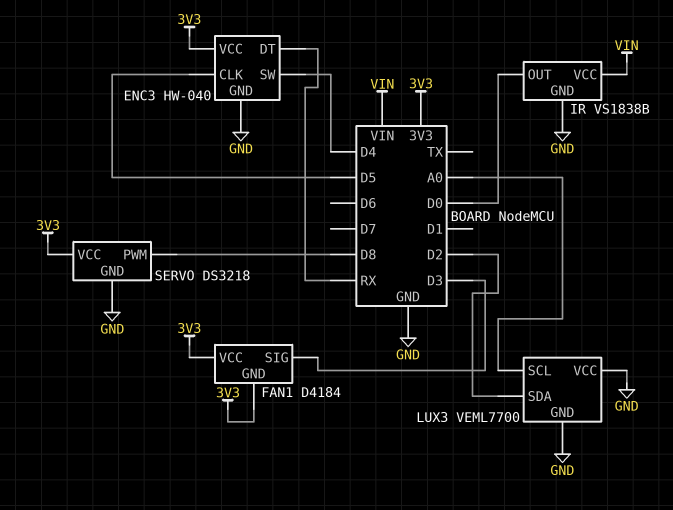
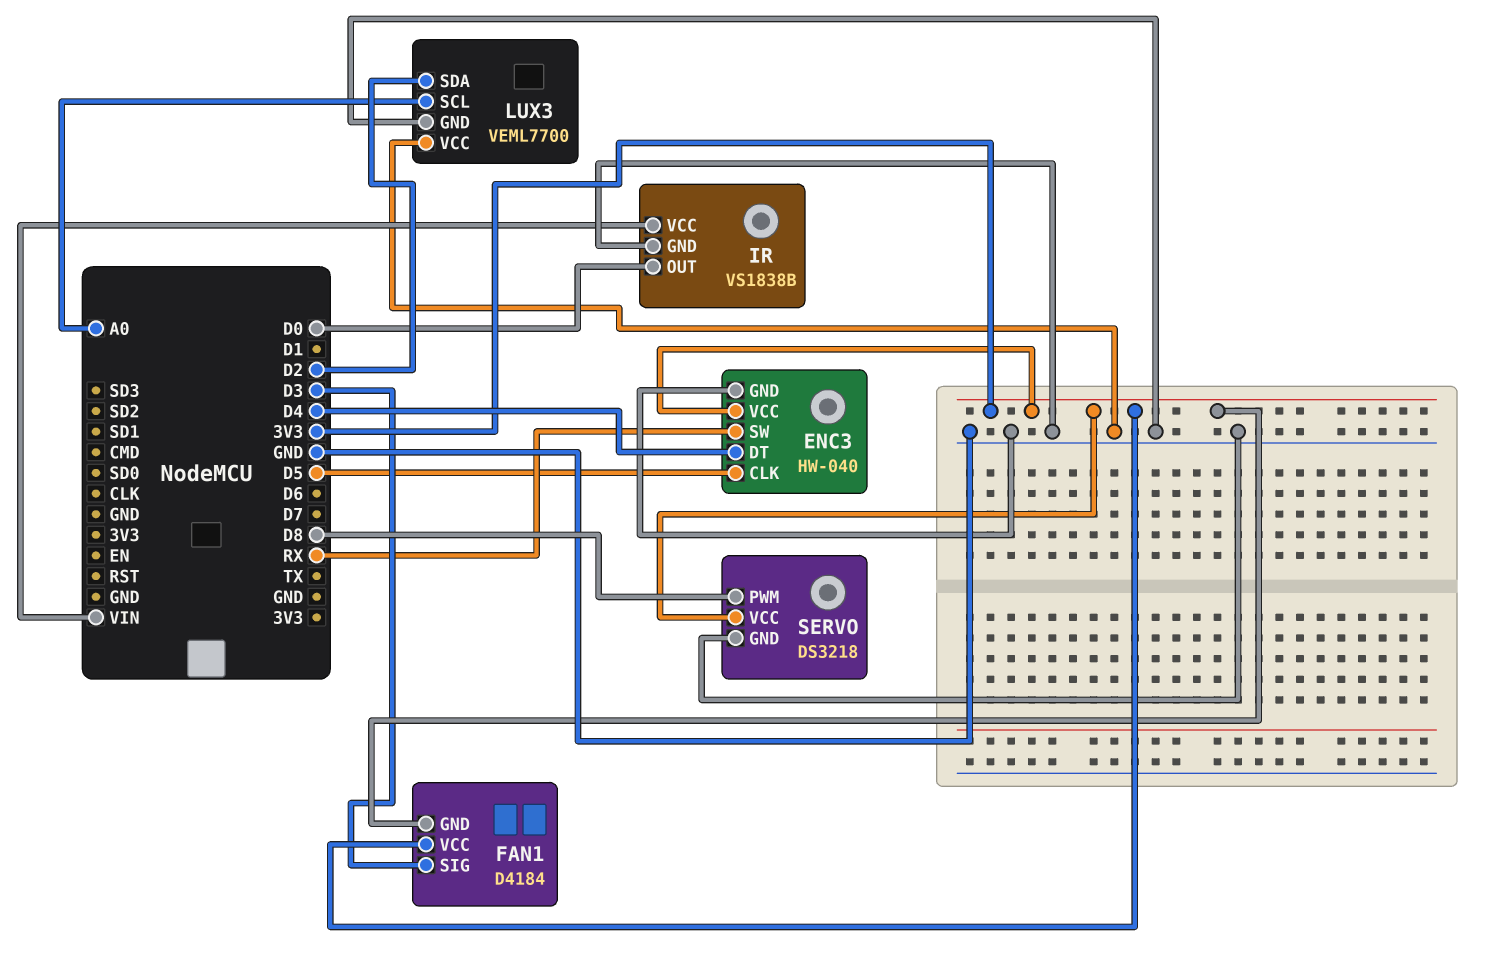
ENC3 pin DT: RX -> D4
ENC3 pin SW: D4 -> RX

